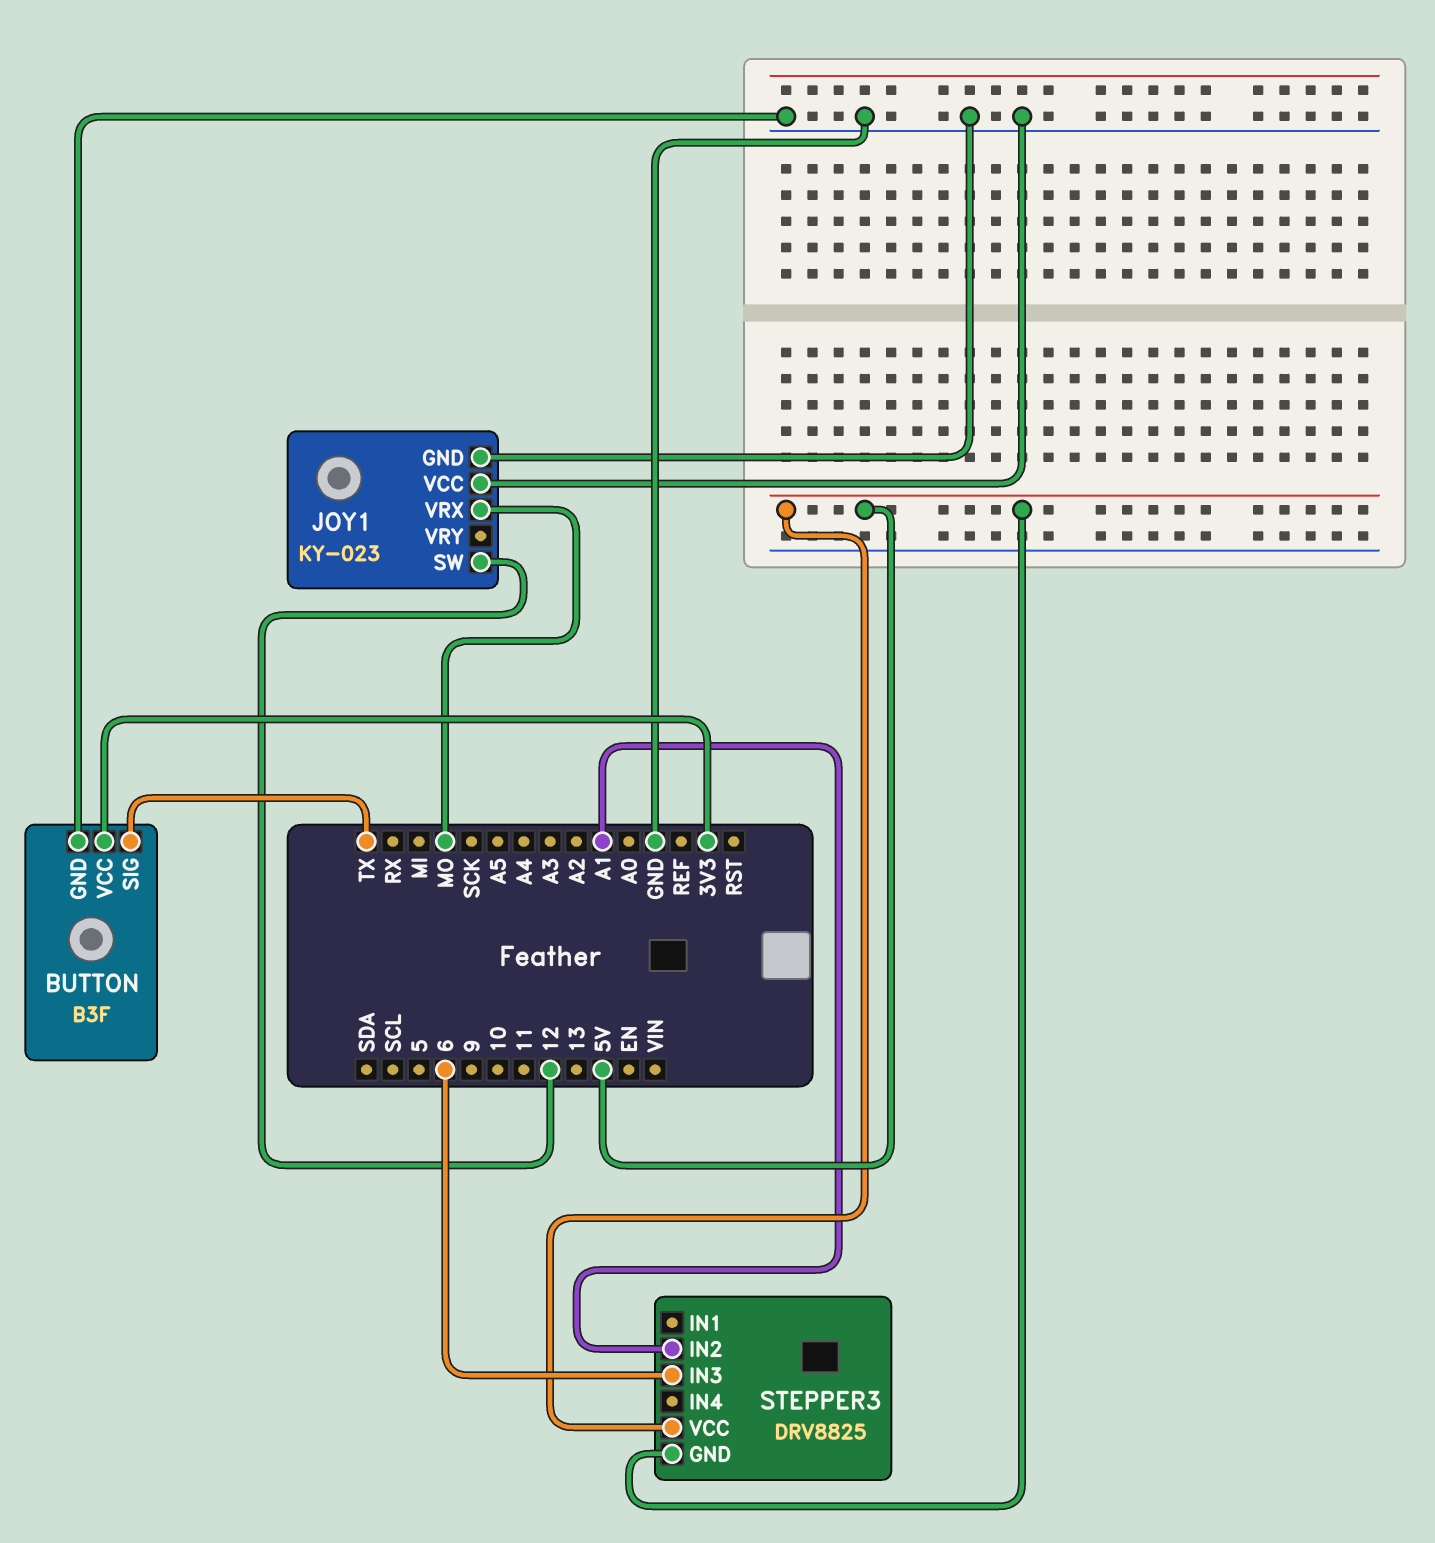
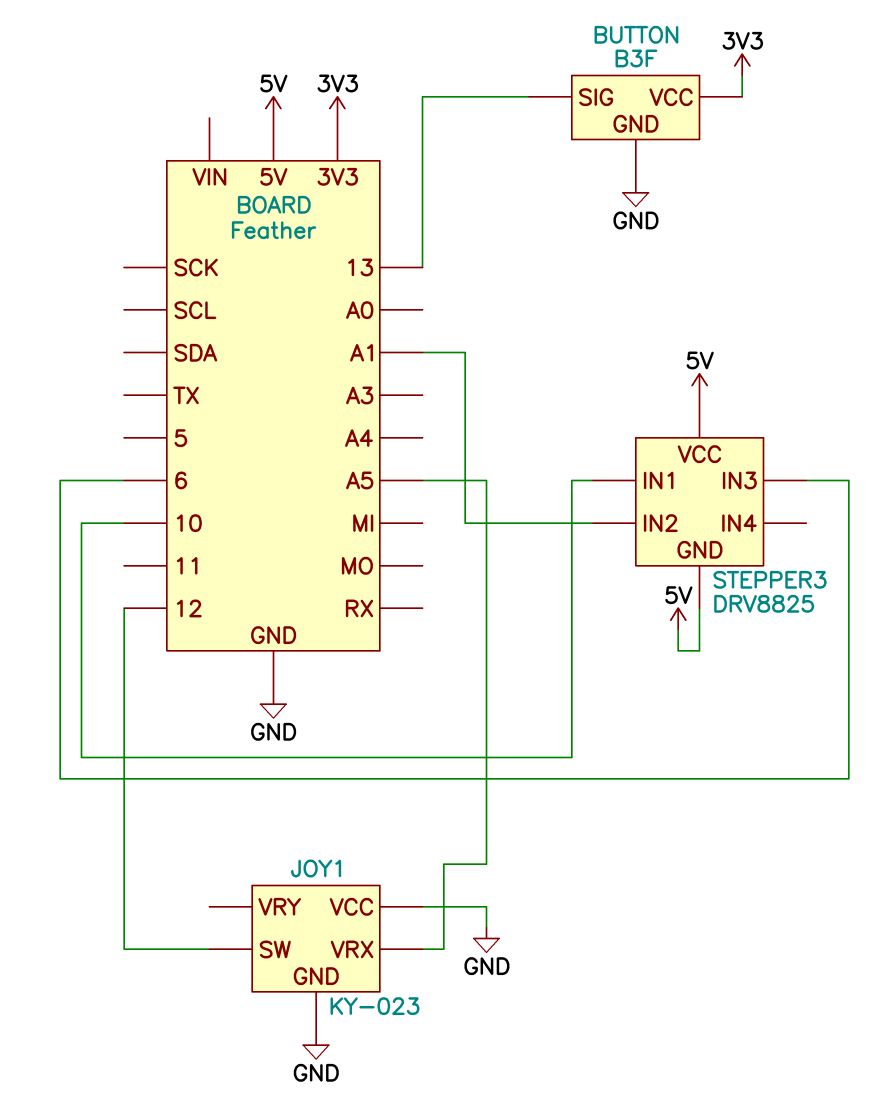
BUTTON pin SIG: TX -> 13
JOY1 pin VRX: MO -> A5
STEPPER3 pin IN1: none -> 10

